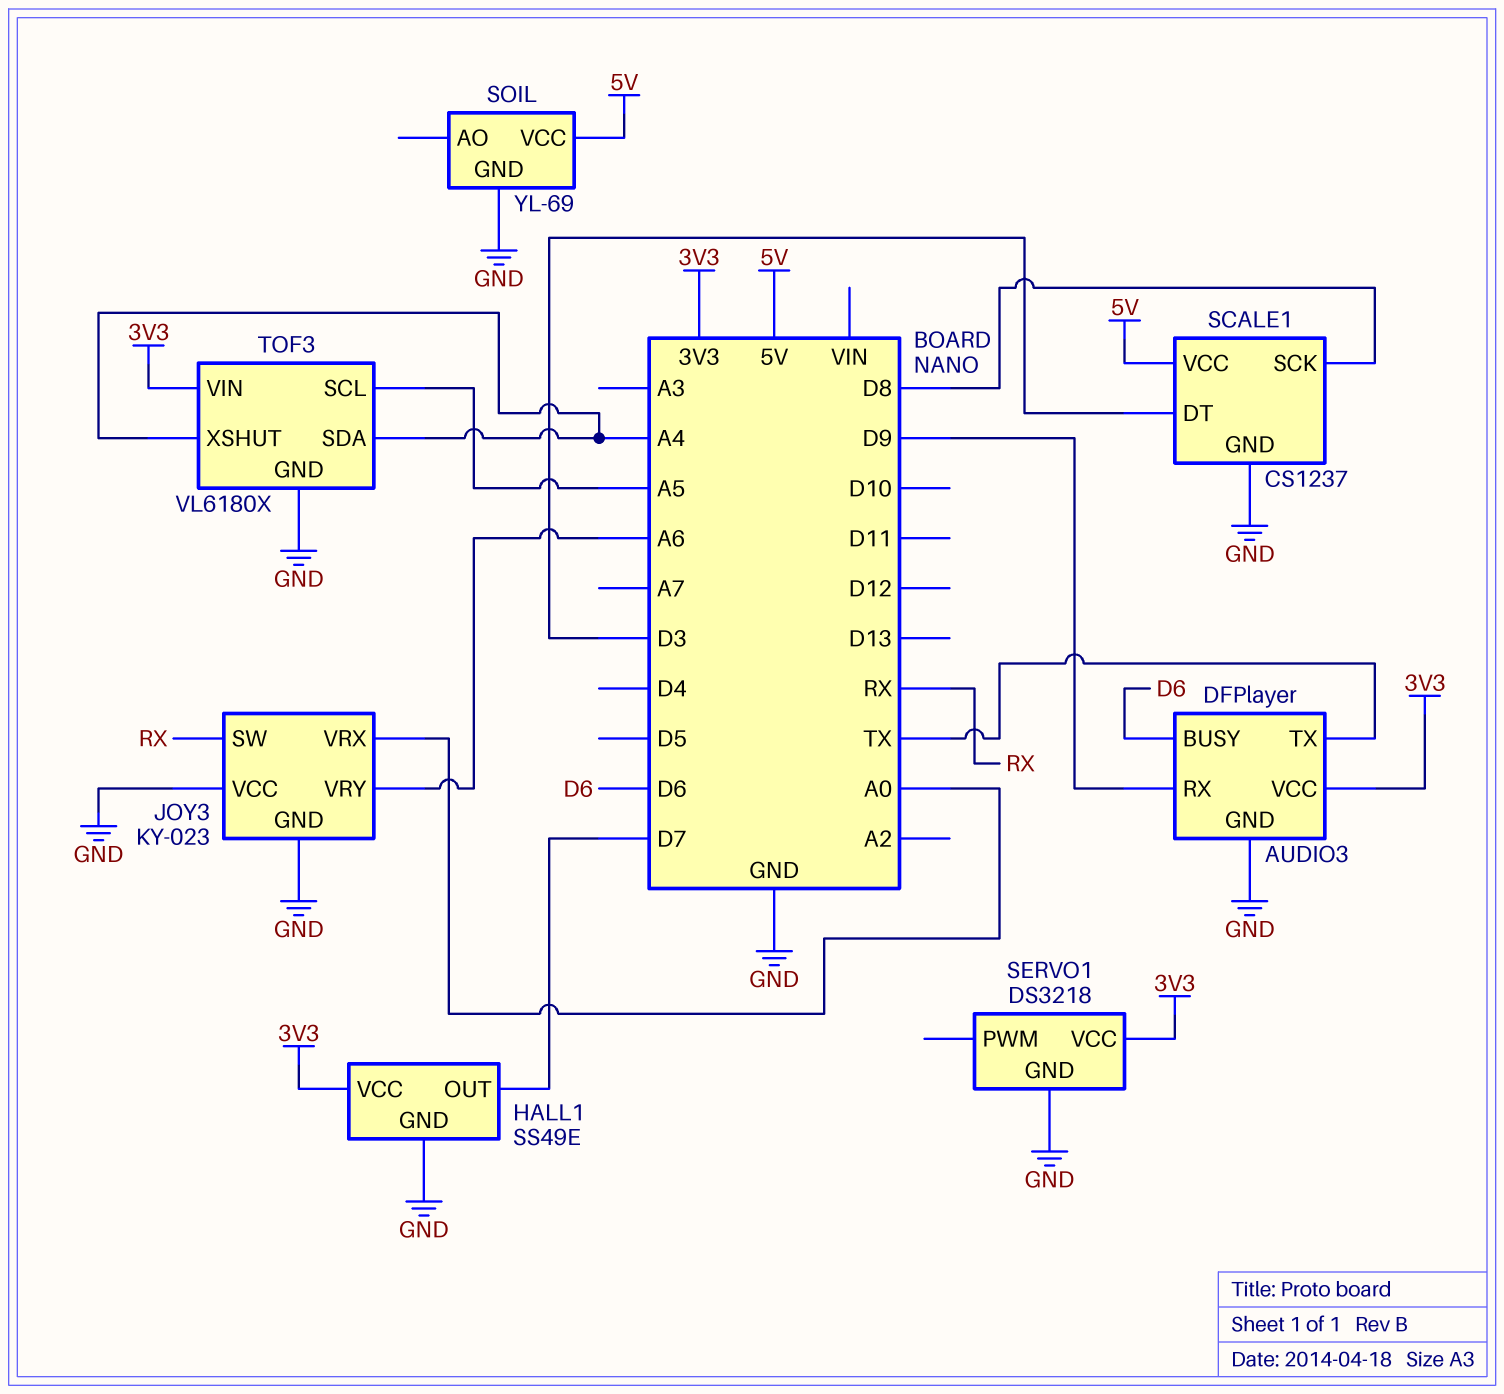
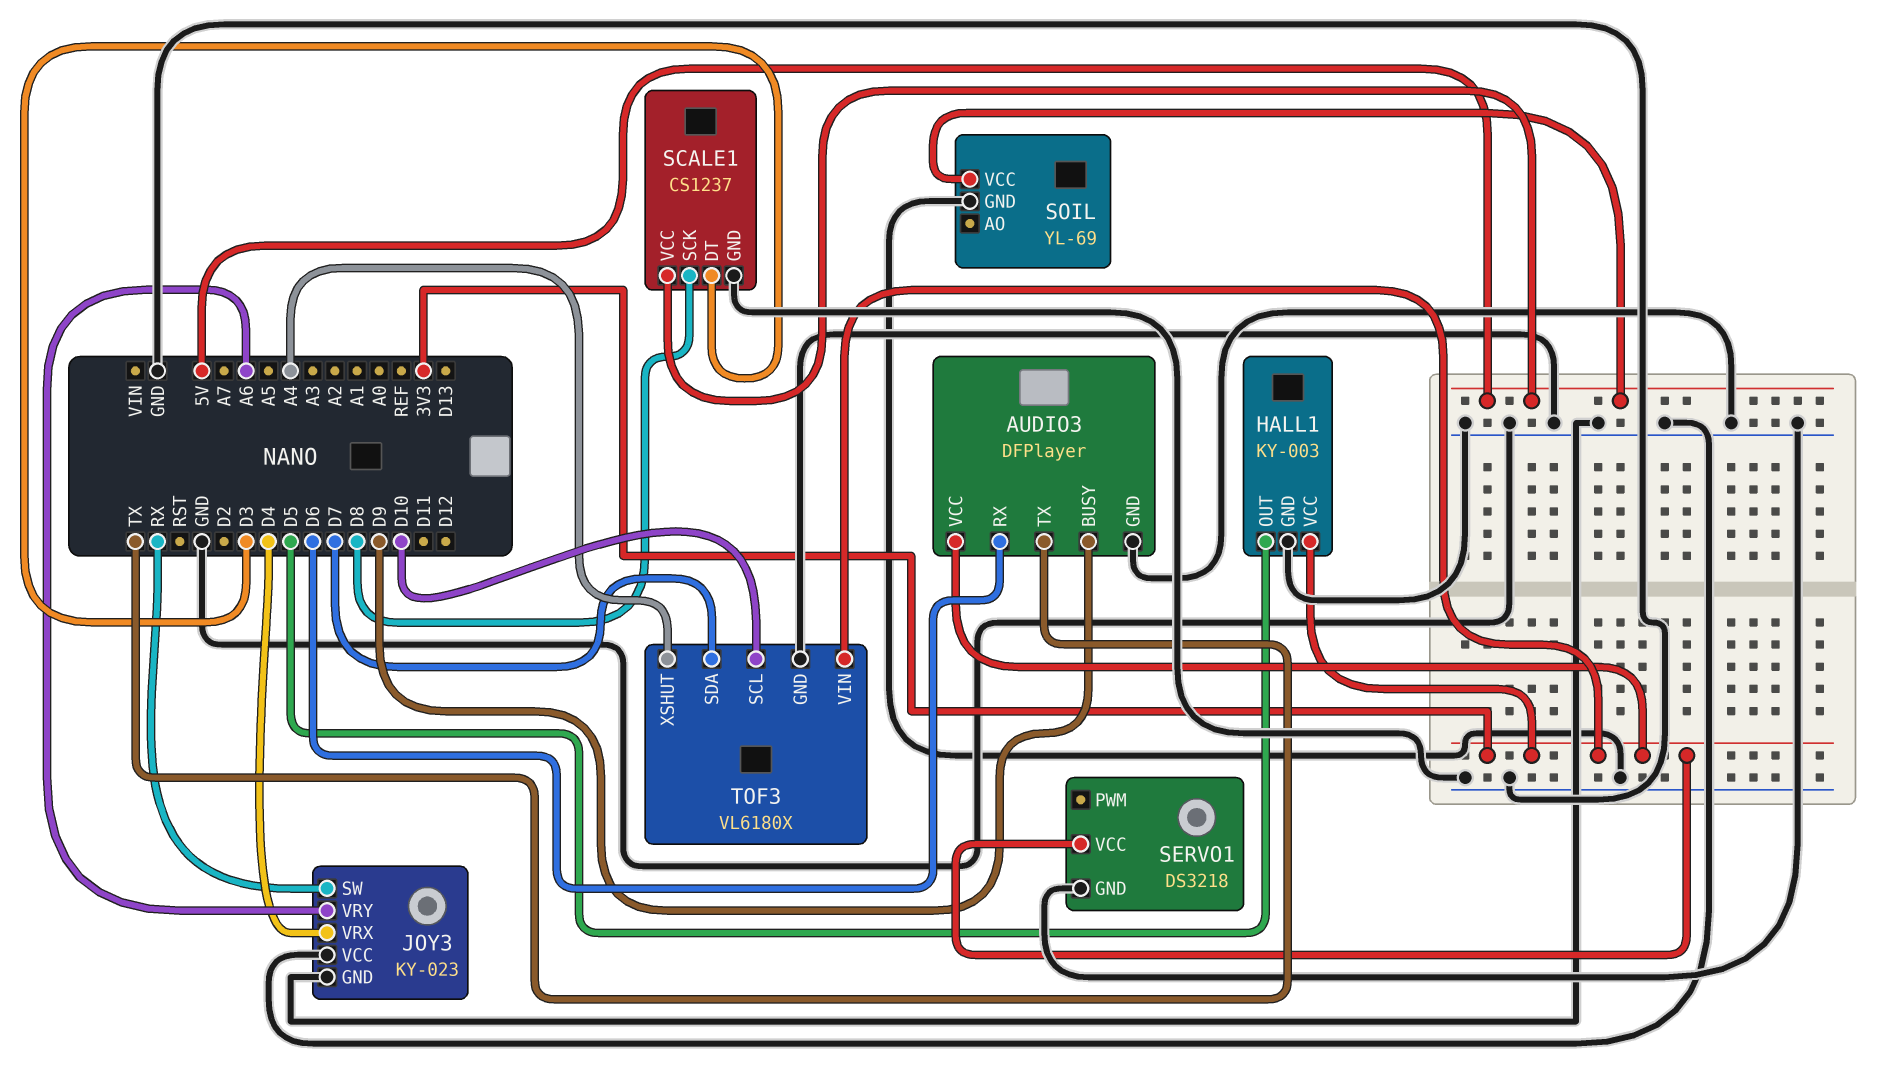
AUDIO3 pin BUSY: D6 -> D9
AUDIO3 pin RX: D9 -> D6
HALL1: SS49E -> KY-003
HALL1 pin OUT: D7 -> D5
JOY3 pin VRX: A0 -> D4
TOF3 pin SCL: A5 -> D10
TOF3 pin SDA: A4 -> D7

